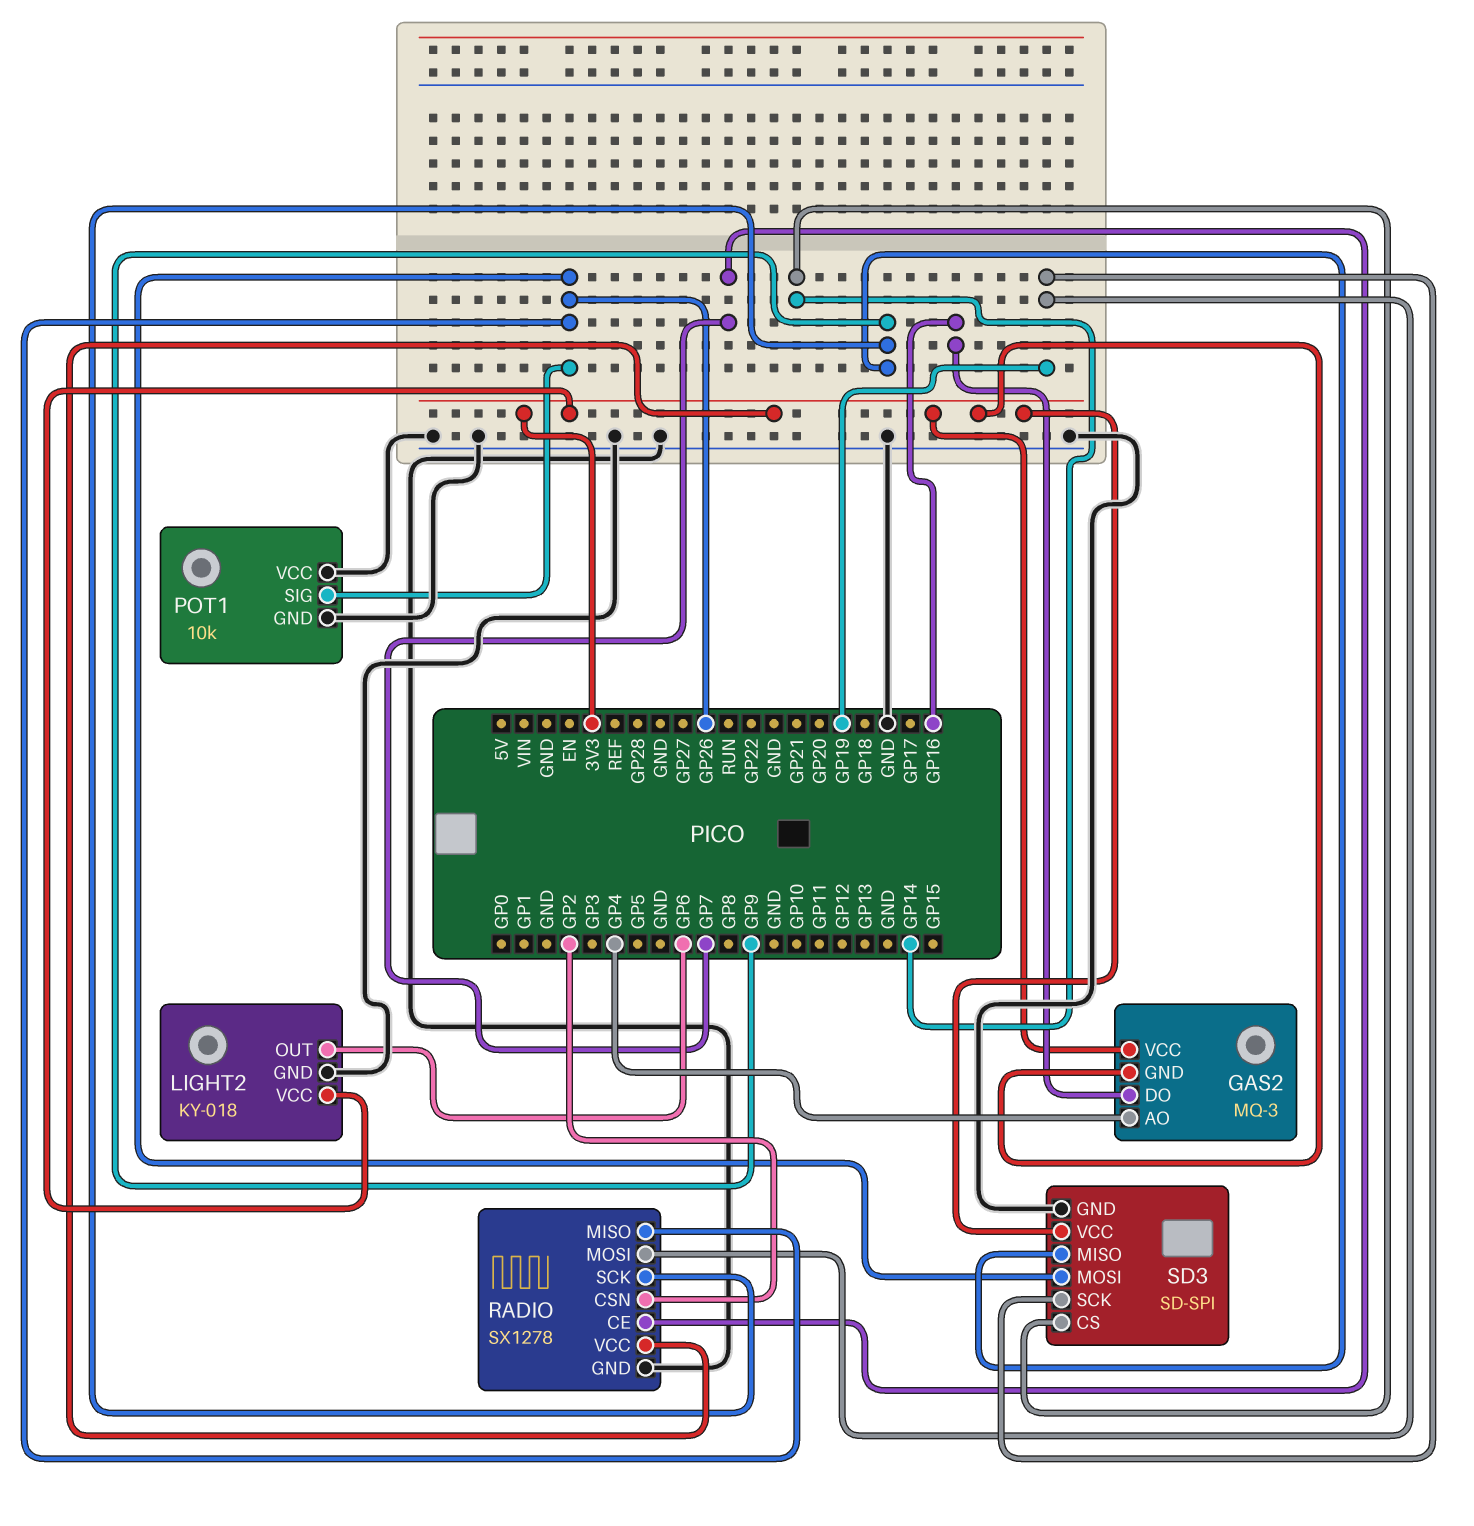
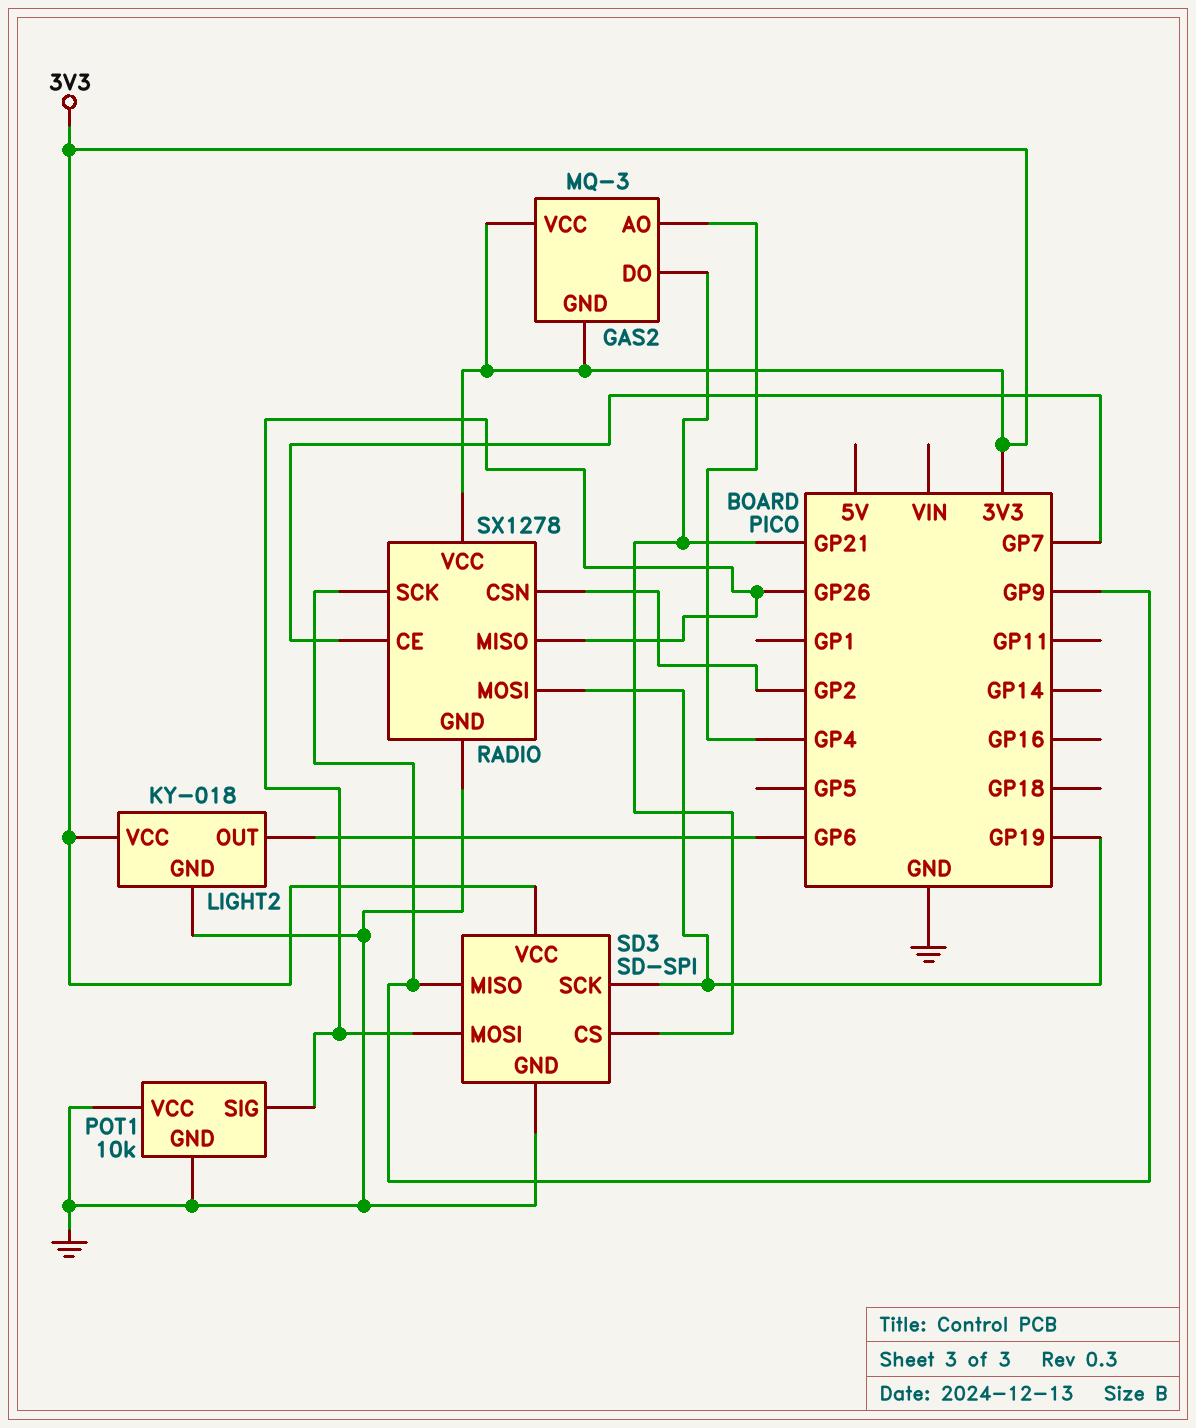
GAS2 pin DO: GP16 -> GP21
SD3 pin CS: GP14 -> GP21

